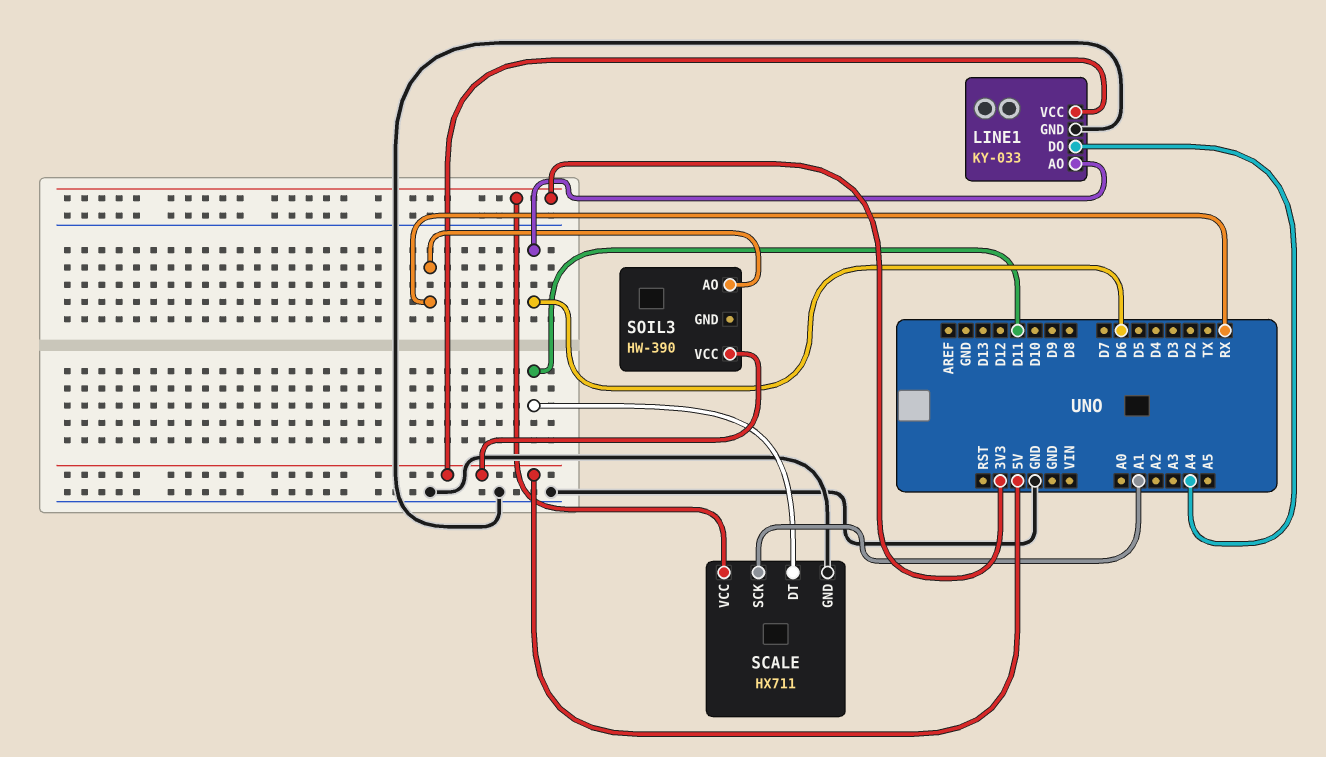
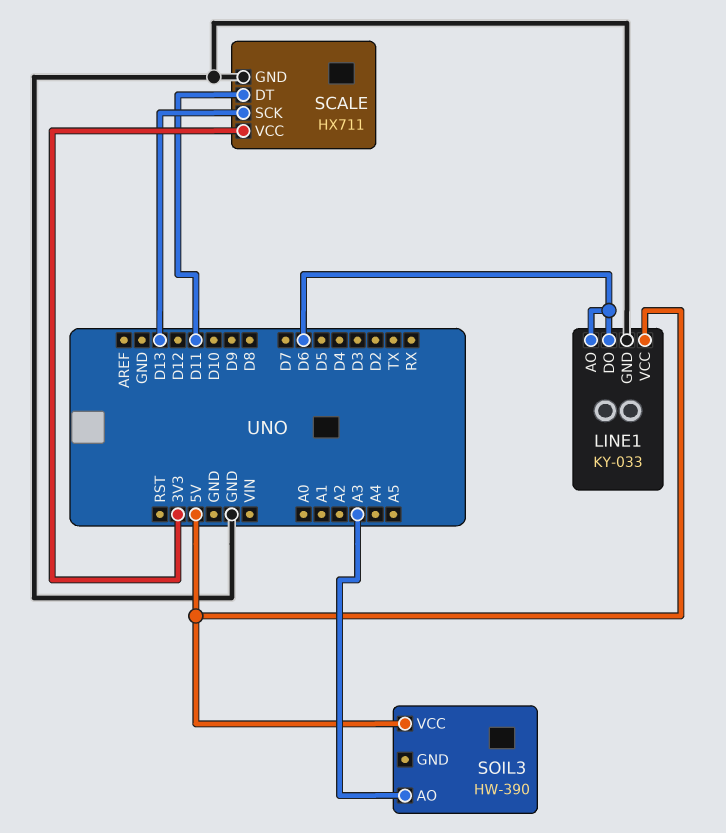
LINE1 pin DO: A4 -> D6
SCALE pin SCK: A1 -> D13
SOIL3 pin AO: RX -> A3

